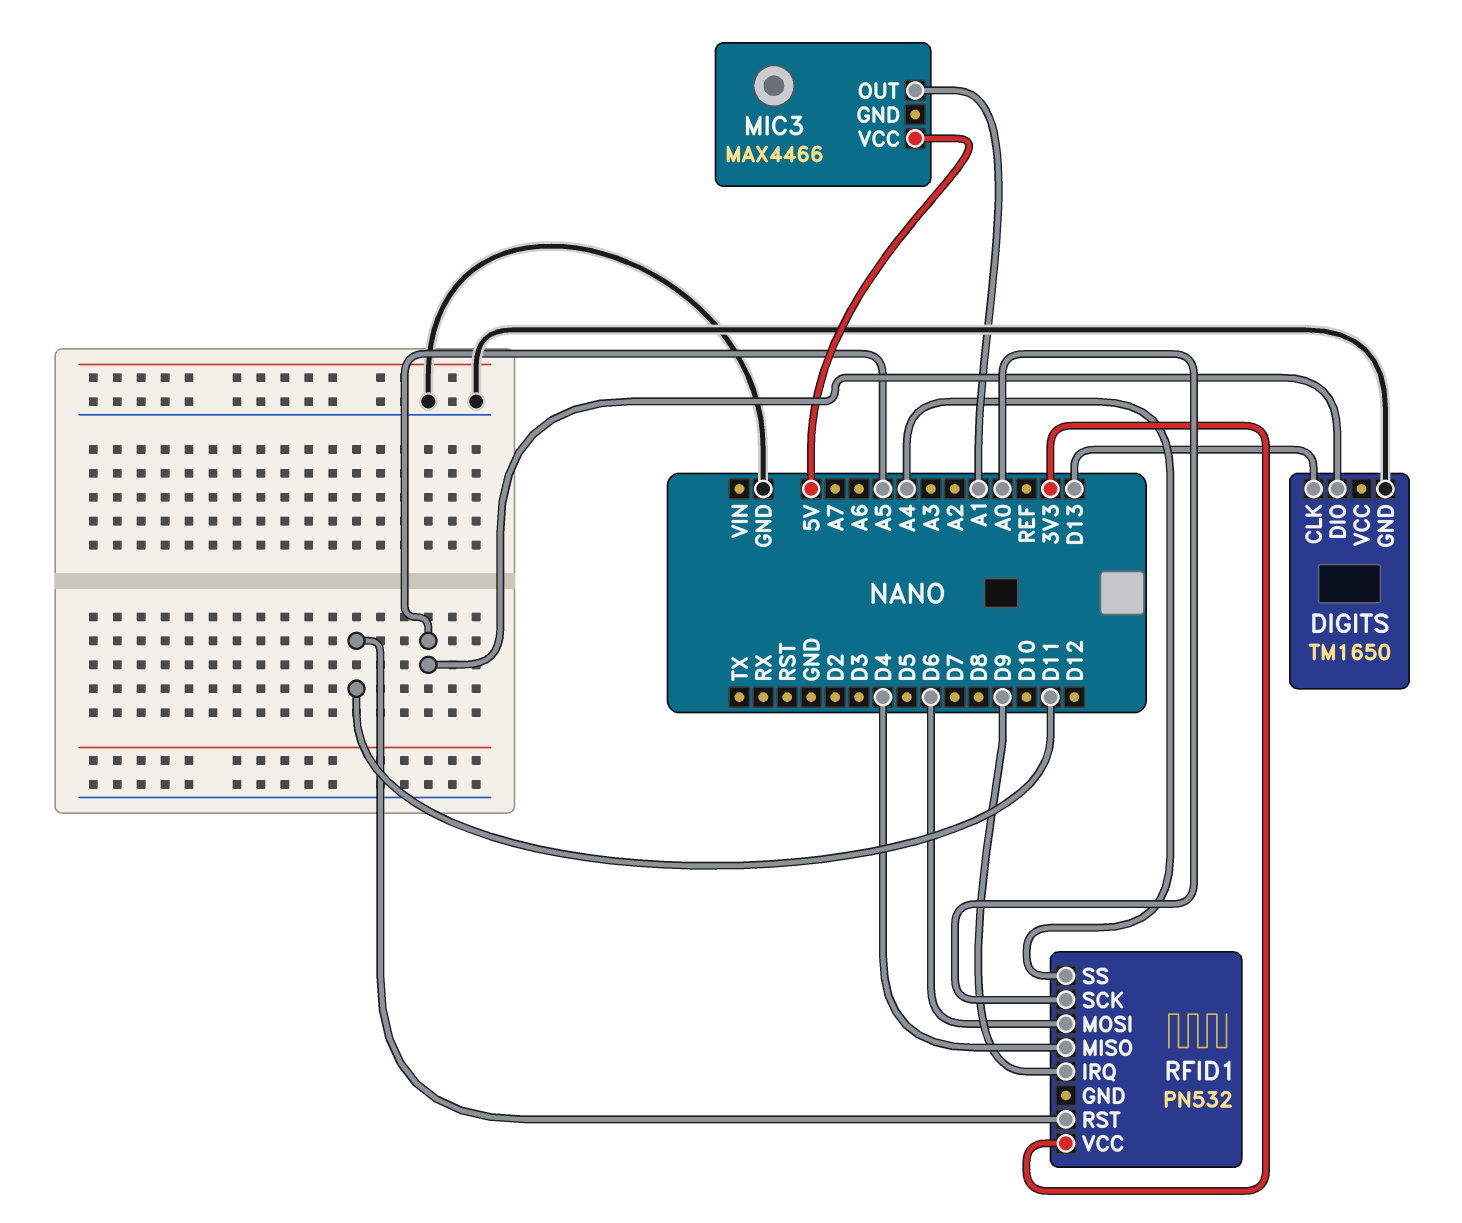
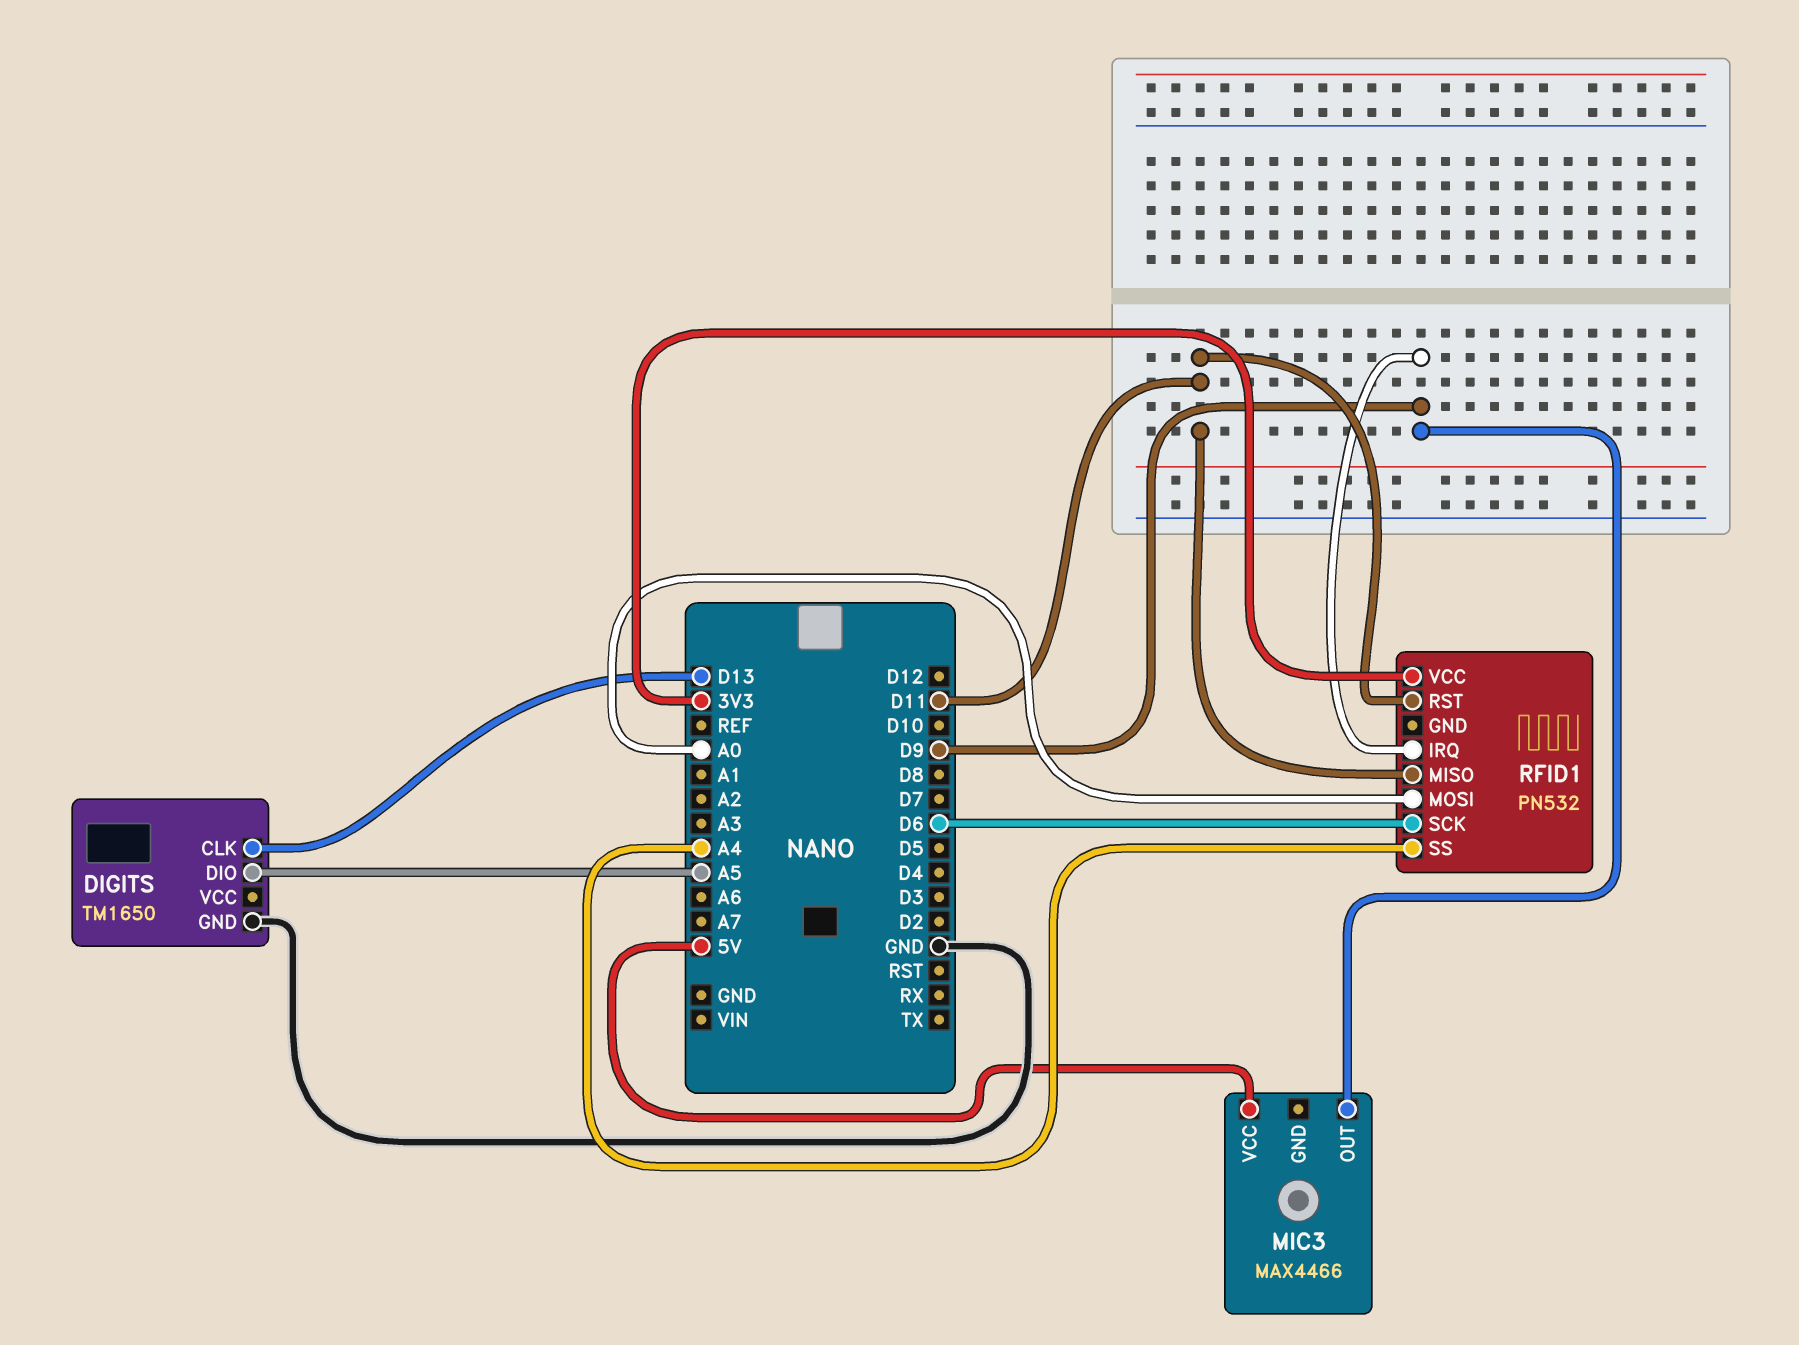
MIC3 pin OUT: A1 -> D9
RFID1 pin MISO: D4 -> D11
RFID1 pin MOSI: D6 -> A0
RFID1 pin SCK: A0 -> D6

